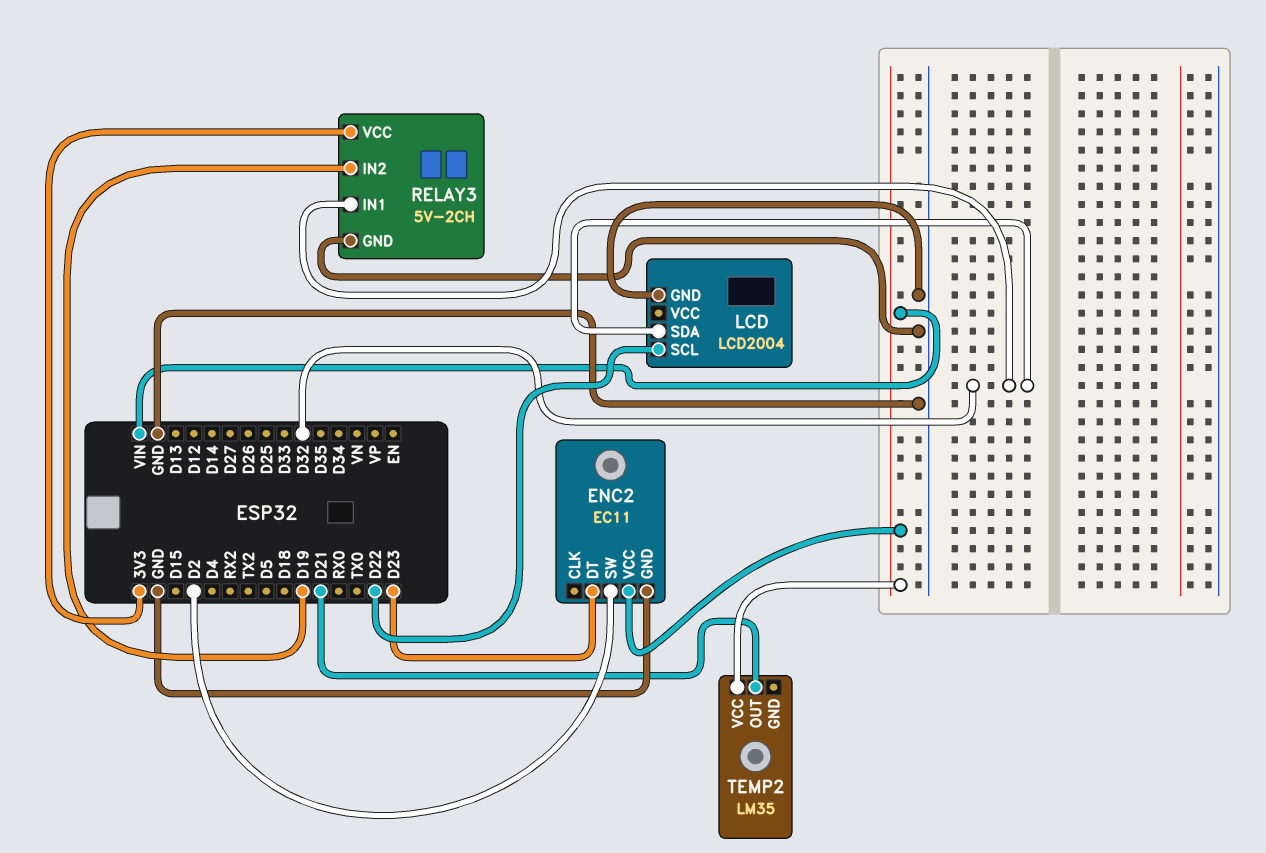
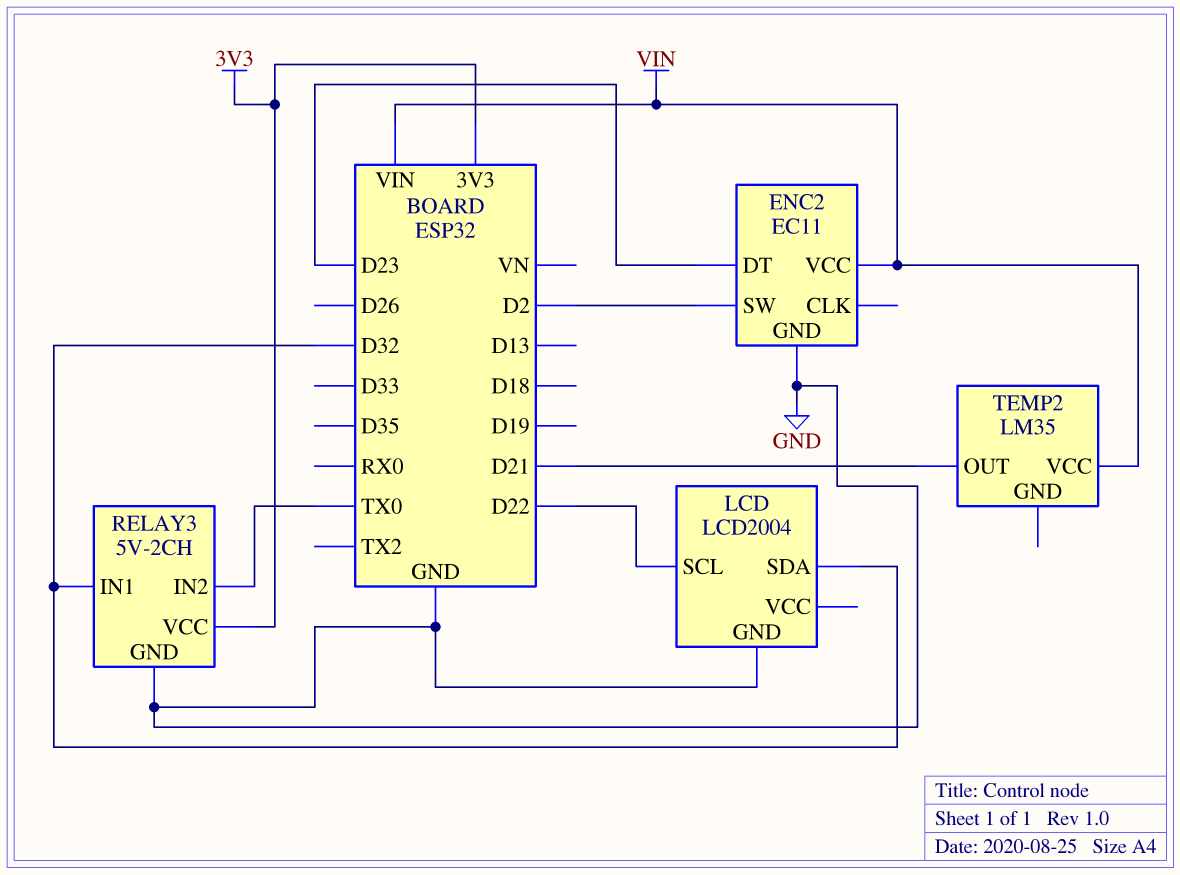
RELAY3 pin IN2: D19 -> TX0

